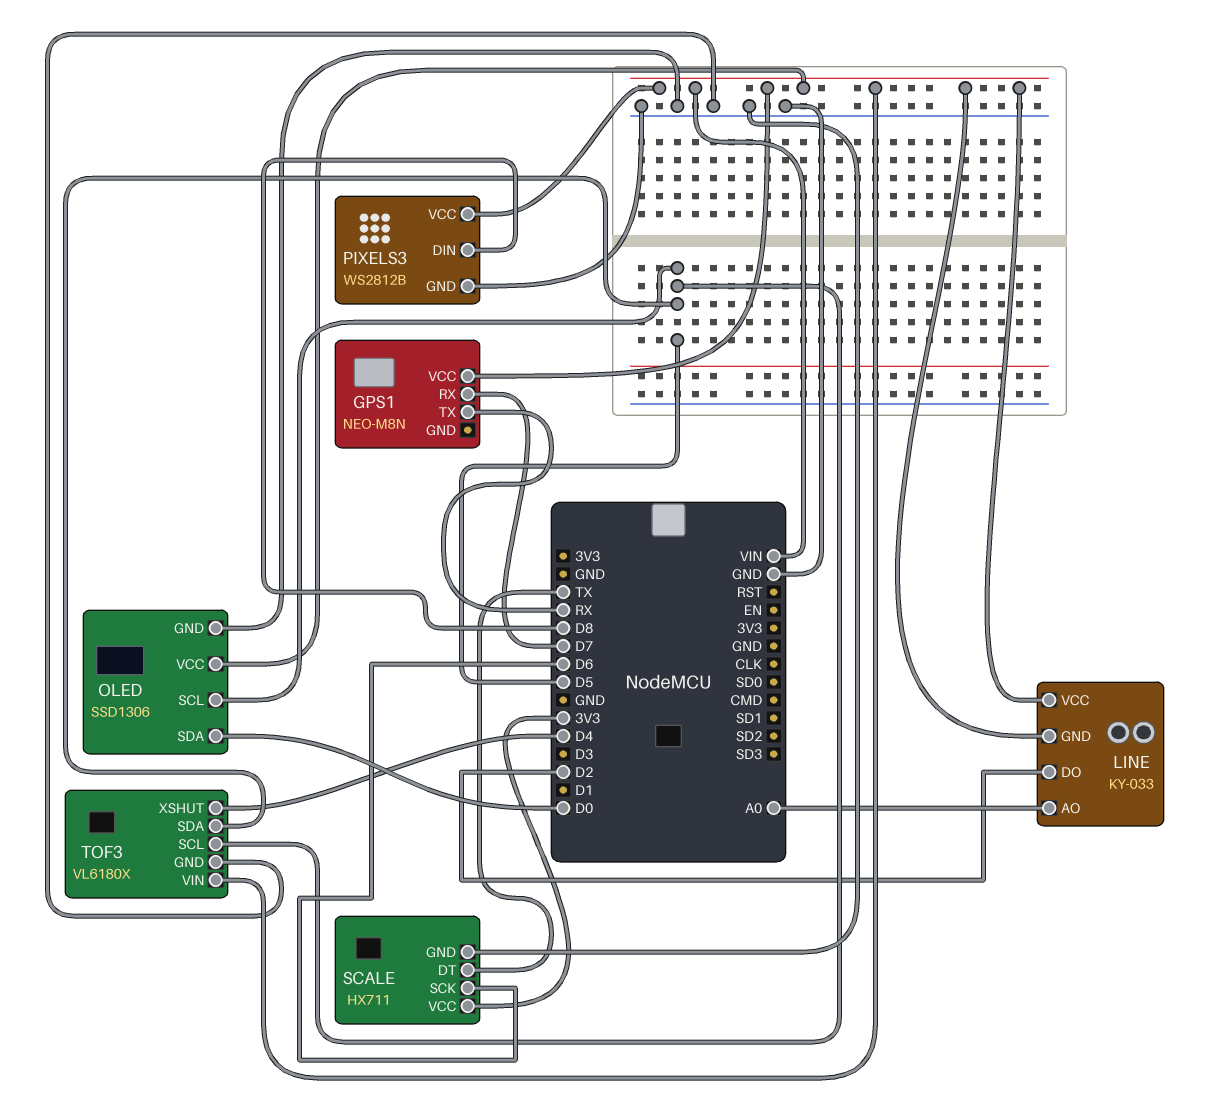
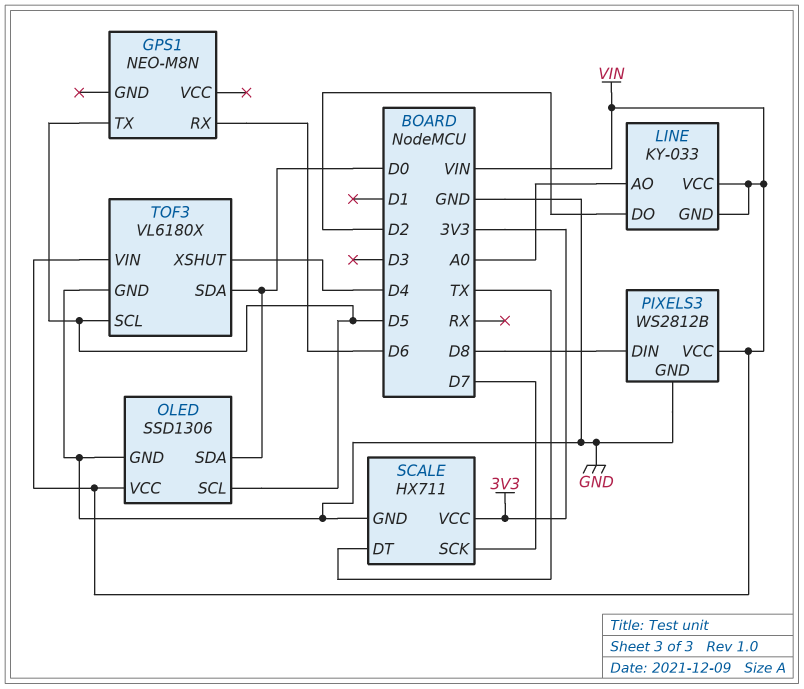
GPS1 pin RX: D7 -> D6
GPS1 pin TX: RX -> D5
GPS1 pin VCC: VIN -> none
SCALE pin SCK: D6 -> D7
TOF3 pin SDA: D5 -> D0

